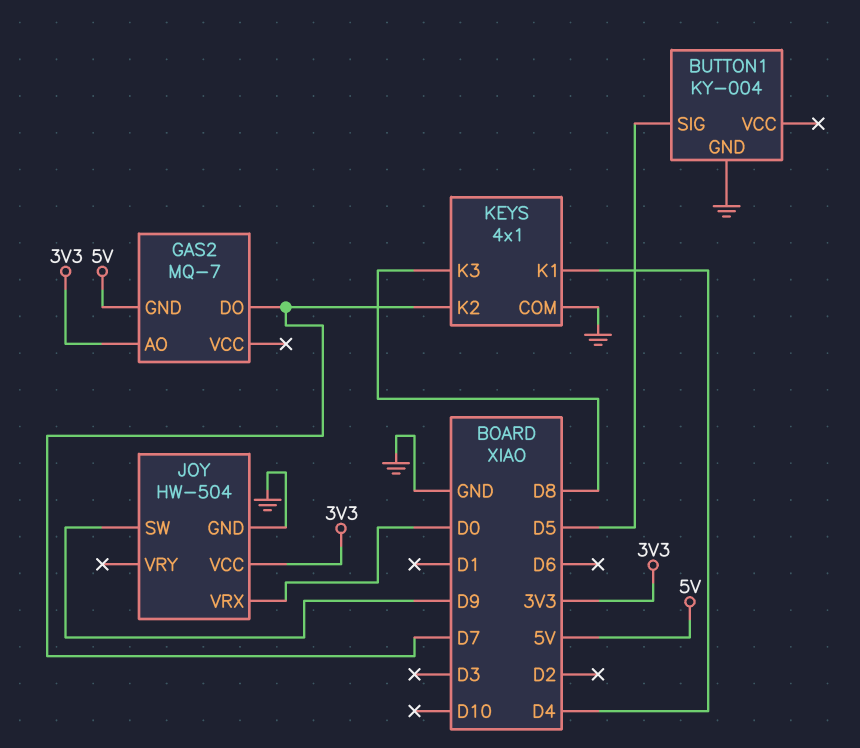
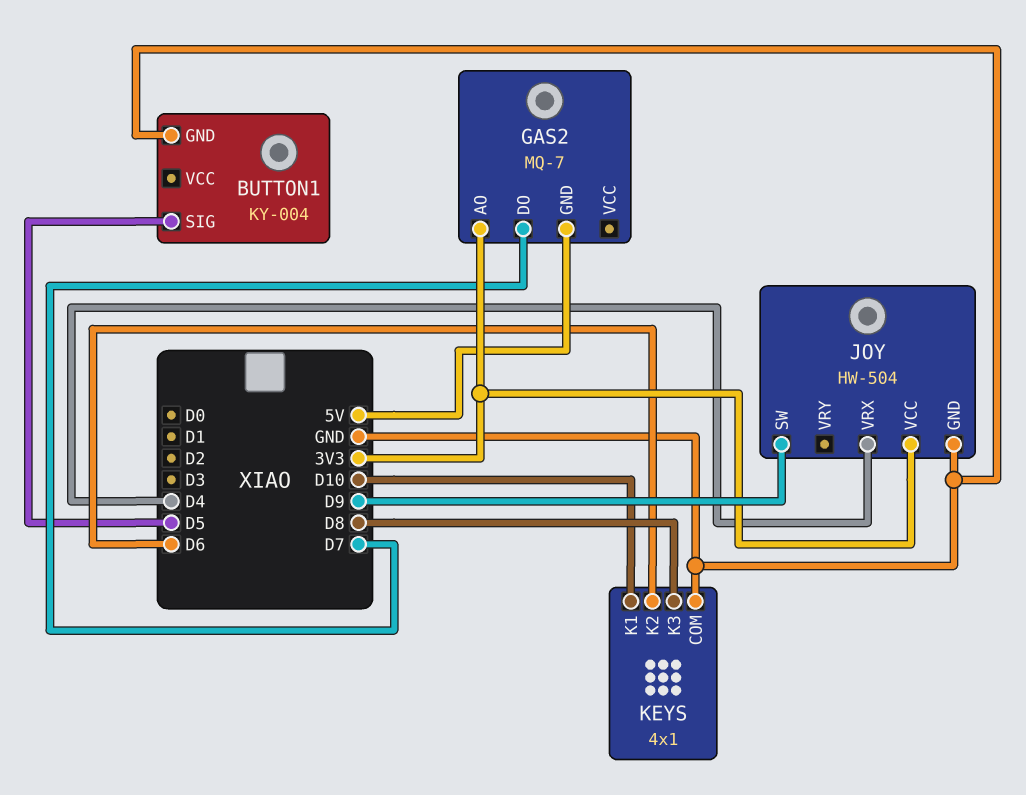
JOY pin VRX: D0 -> D4
KEYS pin K1: D4 -> D10
KEYS pin K2: D7 -> D6

